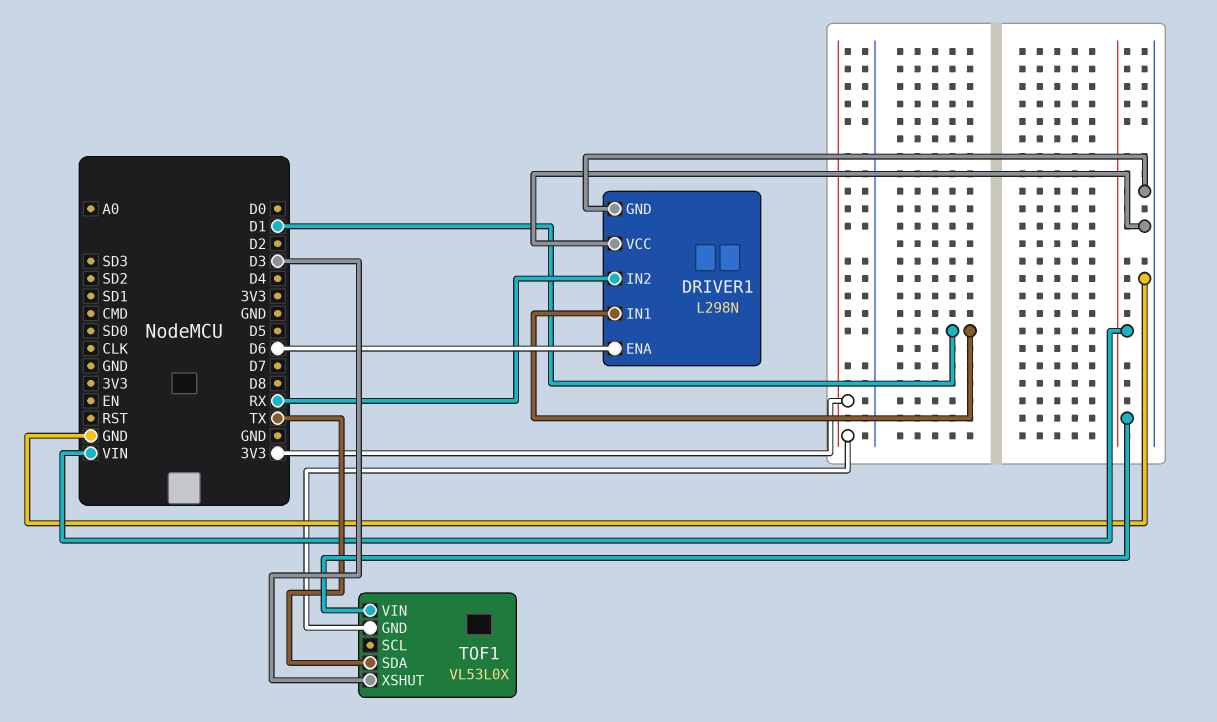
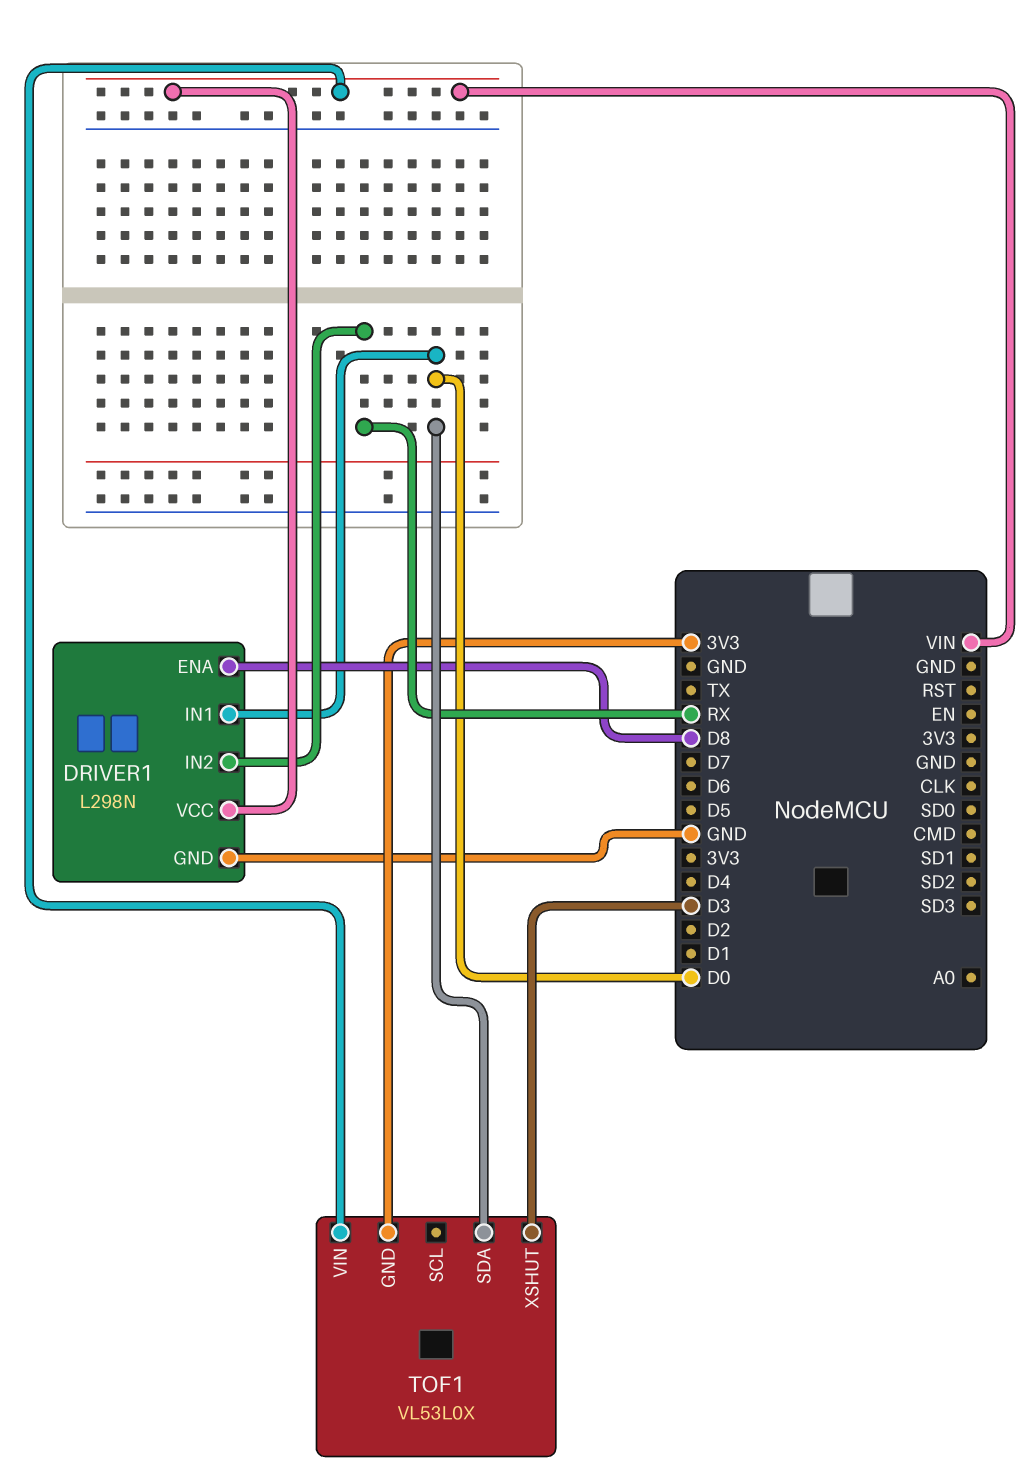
DRIVER1 pin ENA: D6 -> D8
DRIVER1 pin IN1: D1 -> D0
DRIVER1 pin VCC: GND -> VIN
TOF1 pin SDA: TX -> D0

